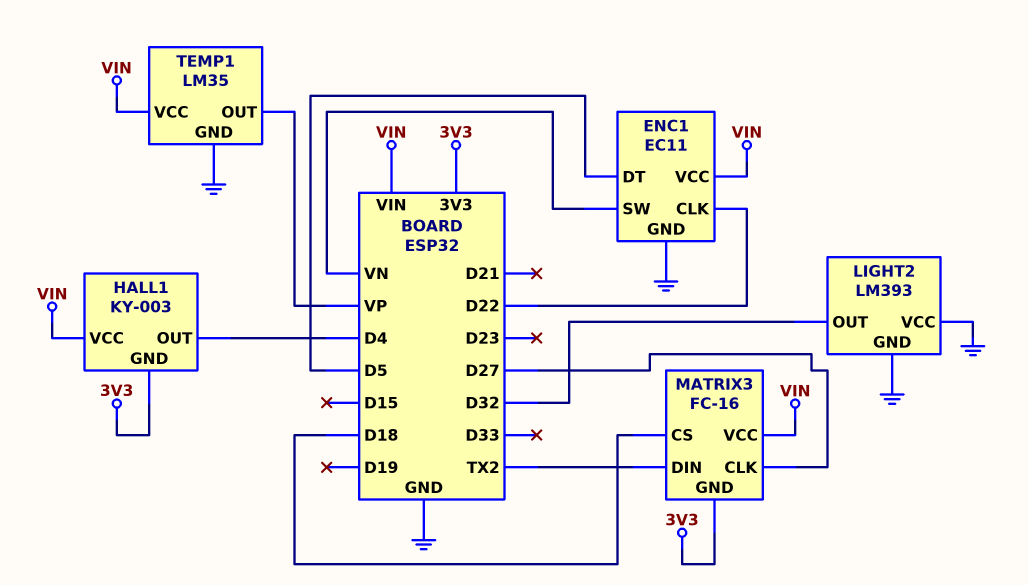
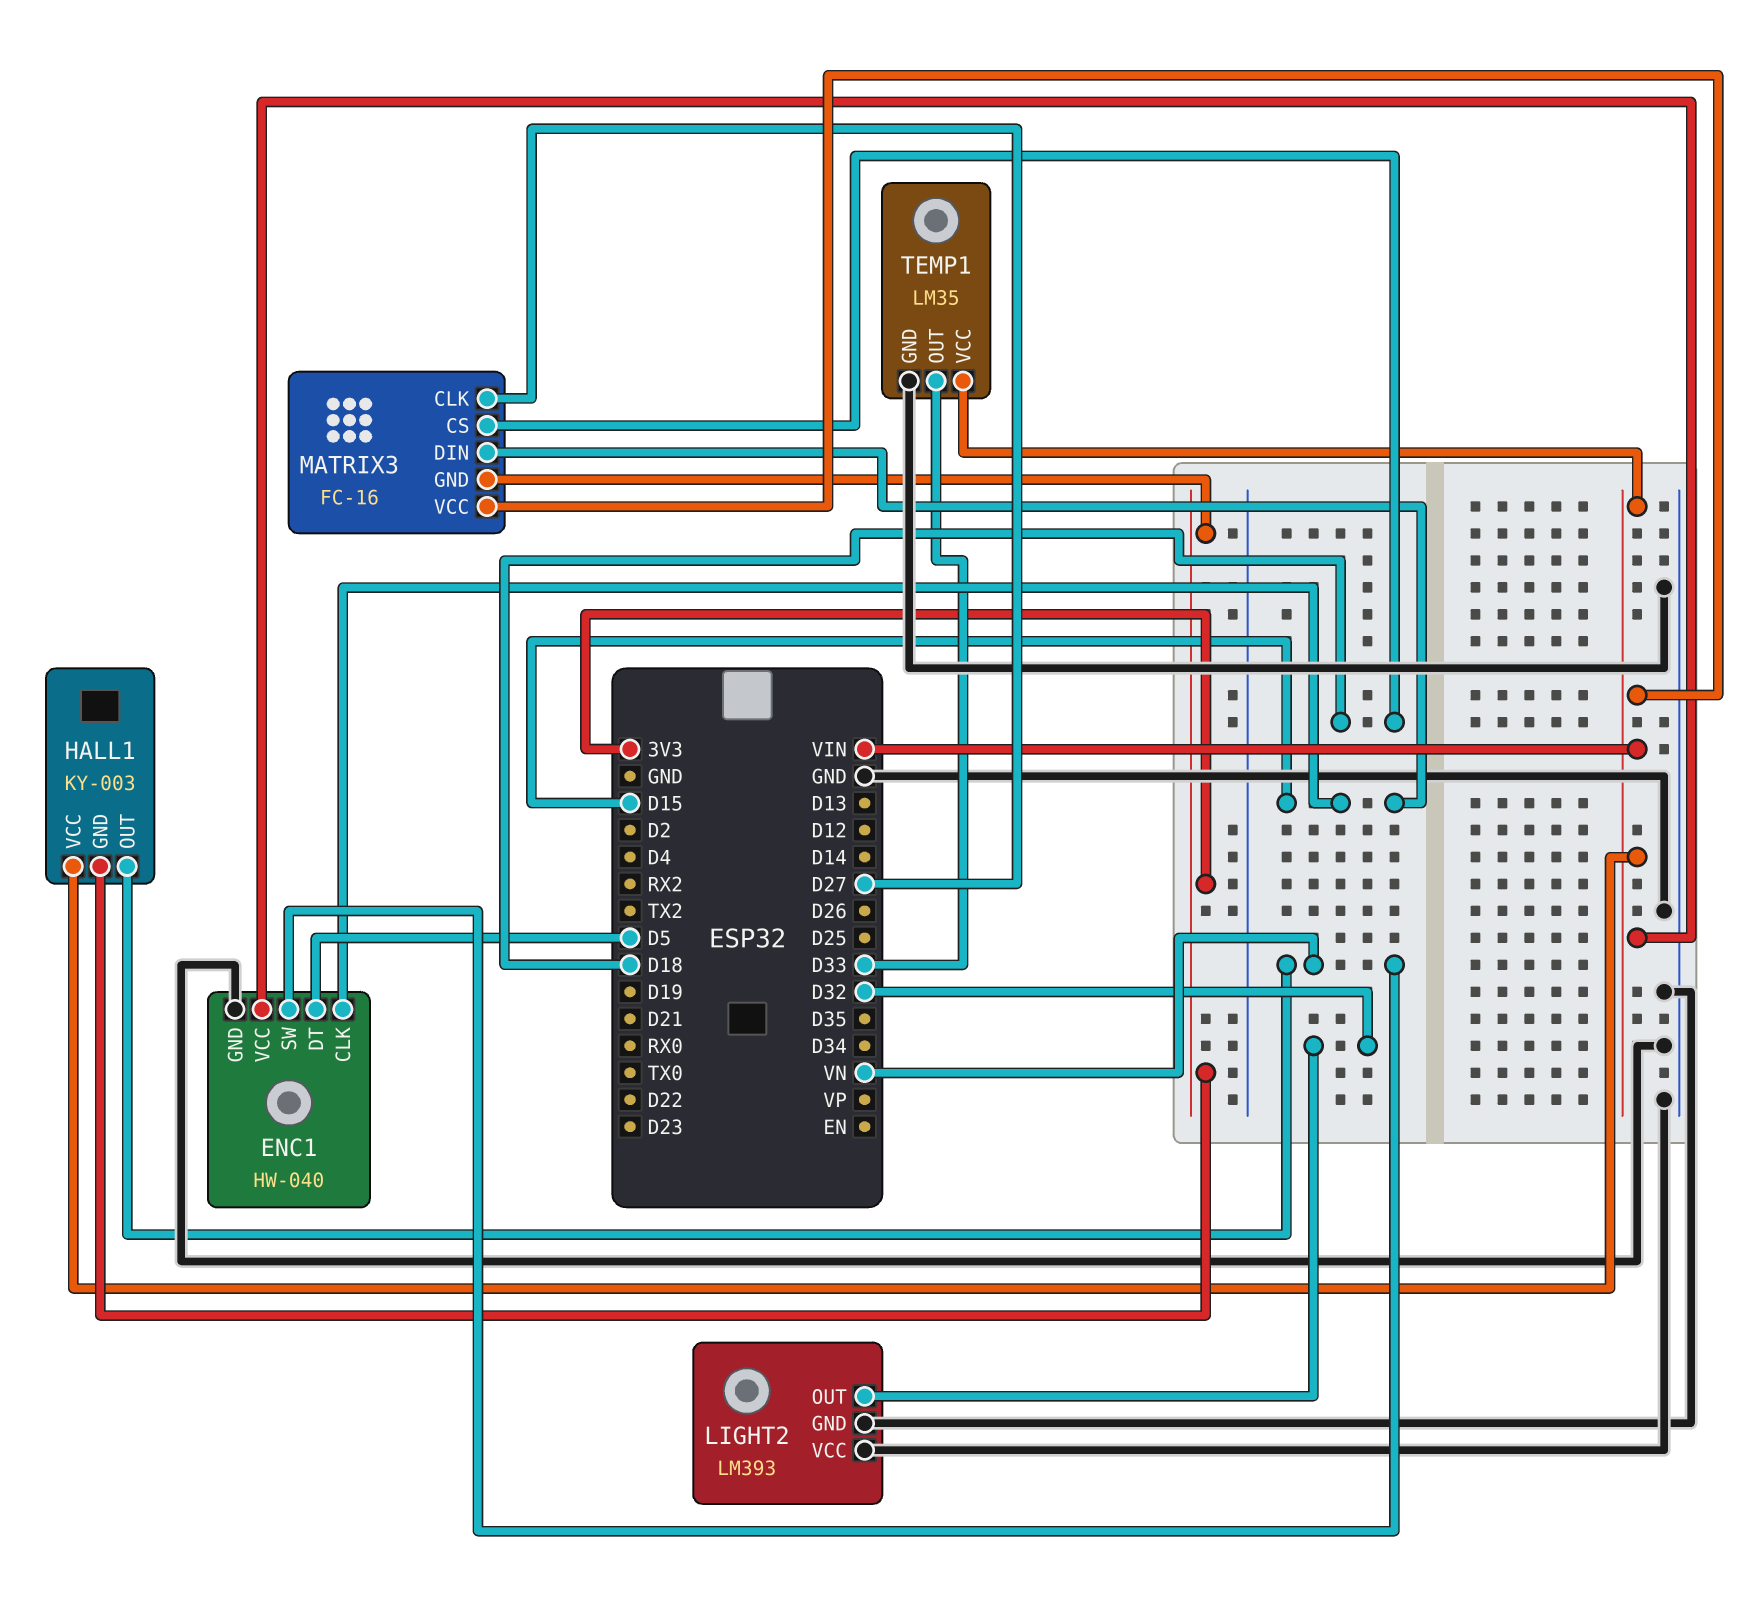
ENC1: EC11 -> HW-040
ENC1 pin CLK: D22 -> D15
HALL1 pin OUT: D4 -> VN
MATRIX3 pin DIN: TX2 -> D15
TEMP1 pin OUT: VP -> D33

